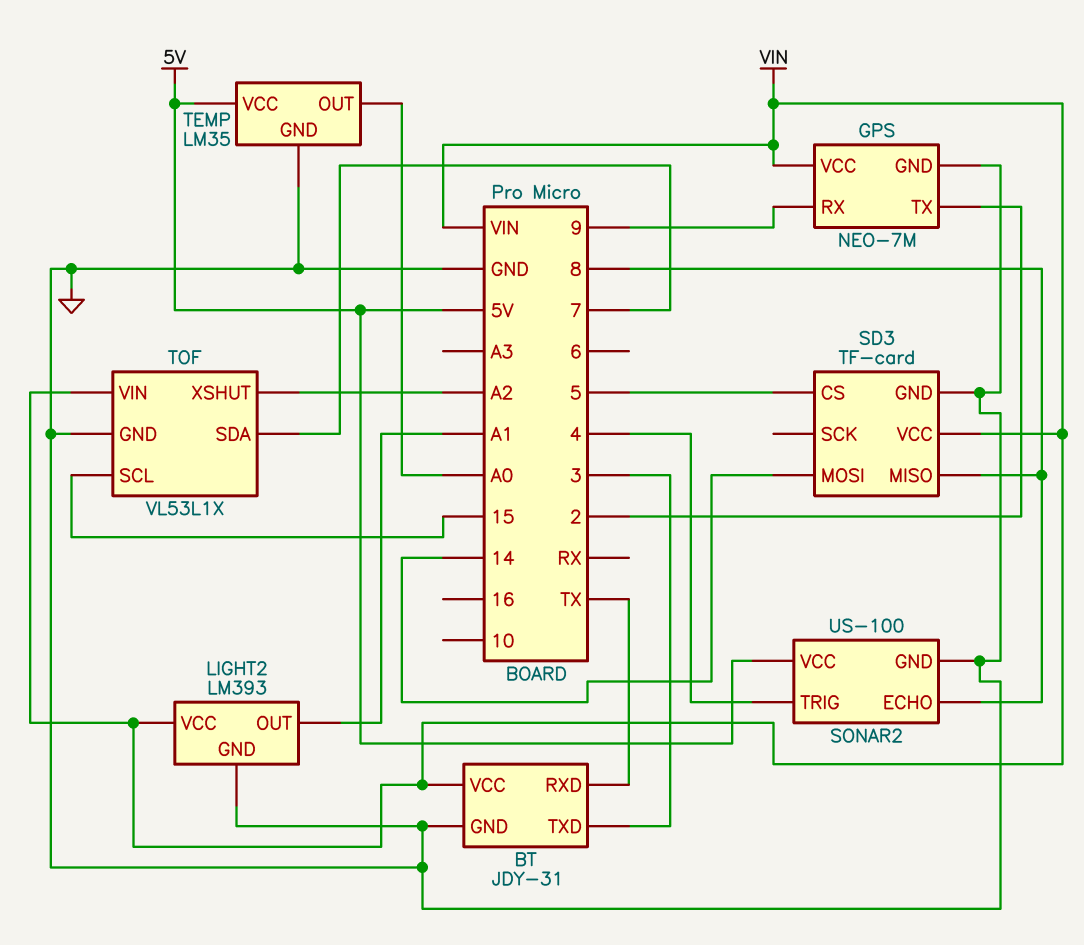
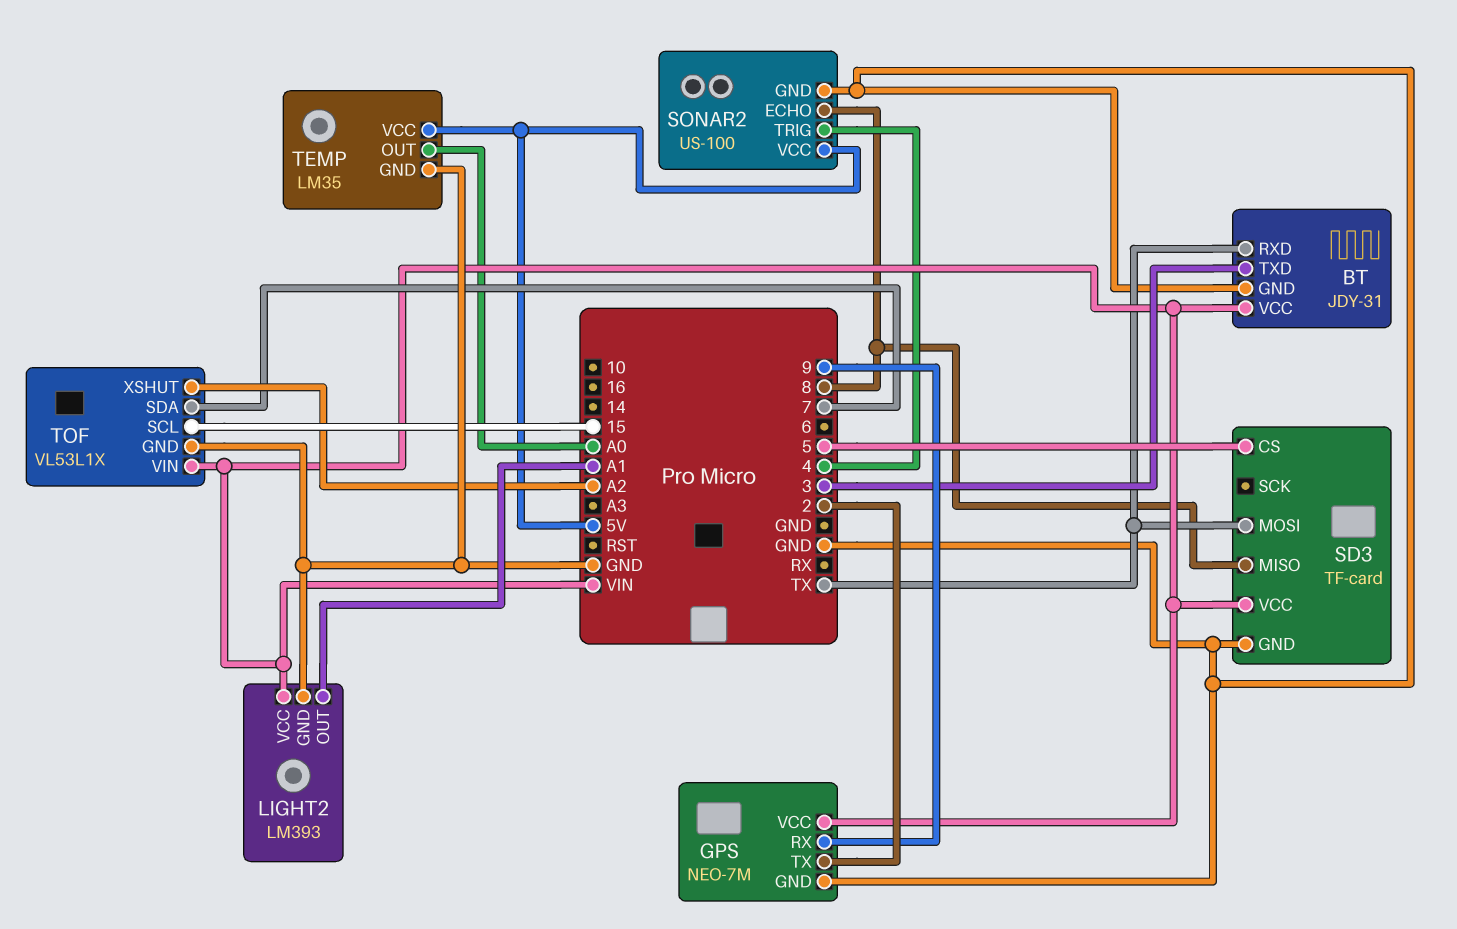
SD3 pin MOSI: 14 -> TX

